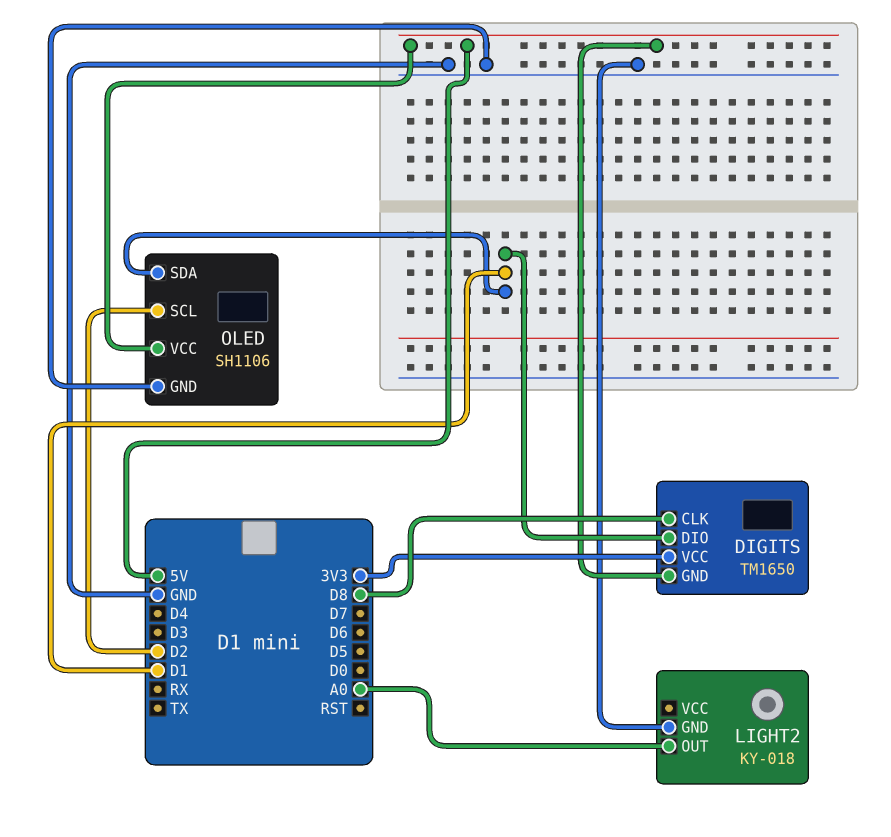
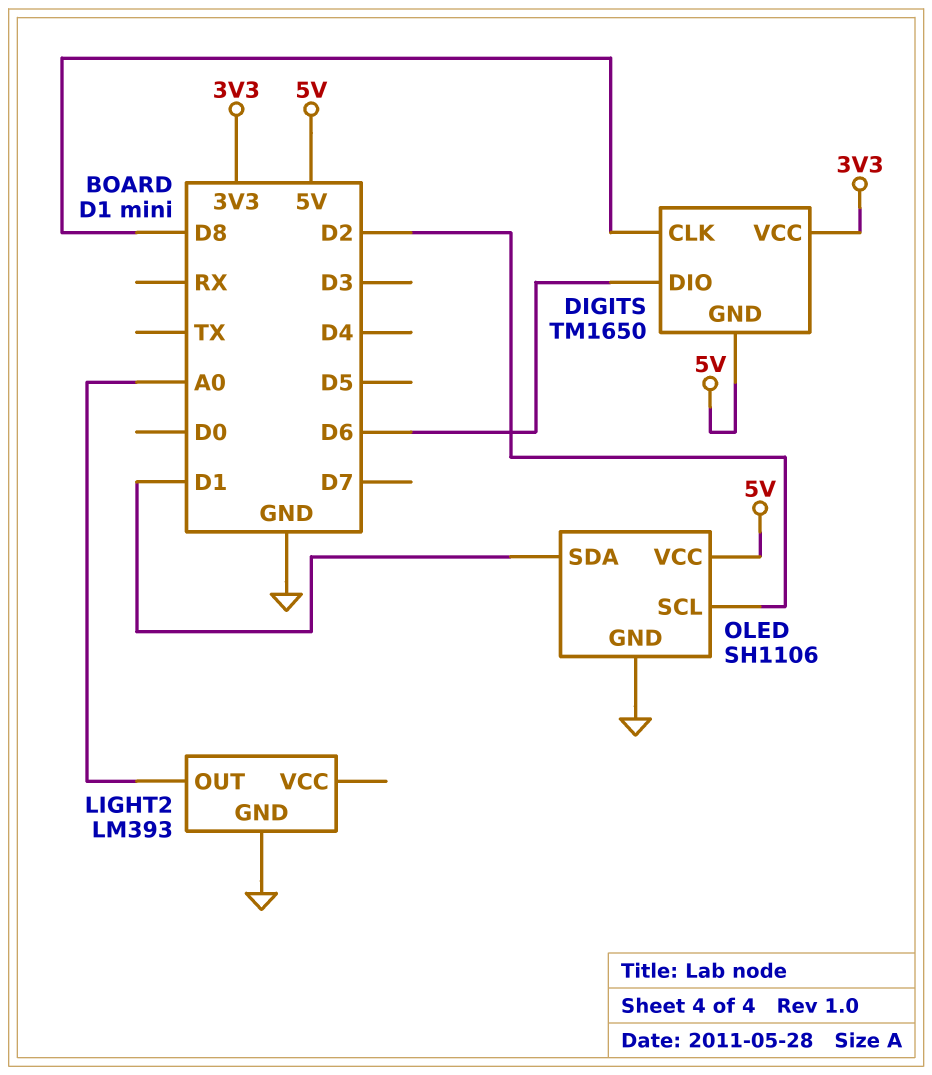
DIGITS pin DIO: D1 -> D6
LIGHT2: KY-018 -> LM393

